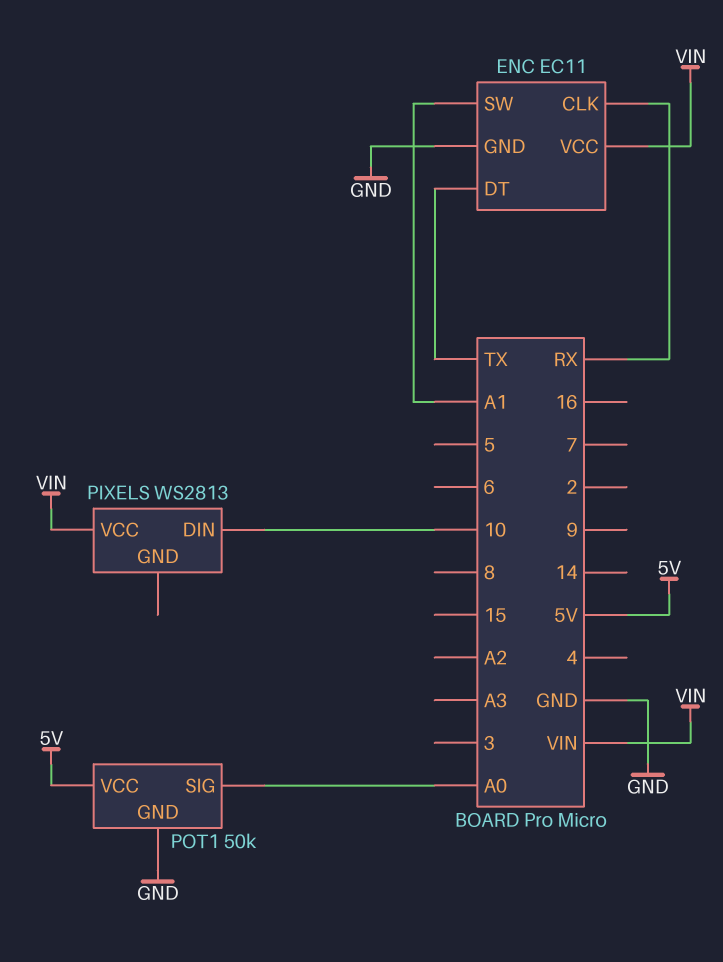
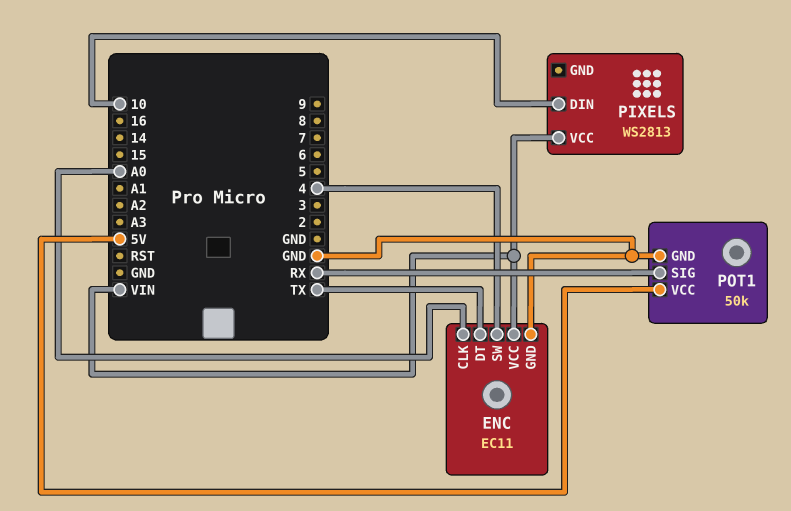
ENC pin CLK: RX -> A0
ENC pin SW: A1 -> 4
POT1 pin SIG: A0 -> RX

